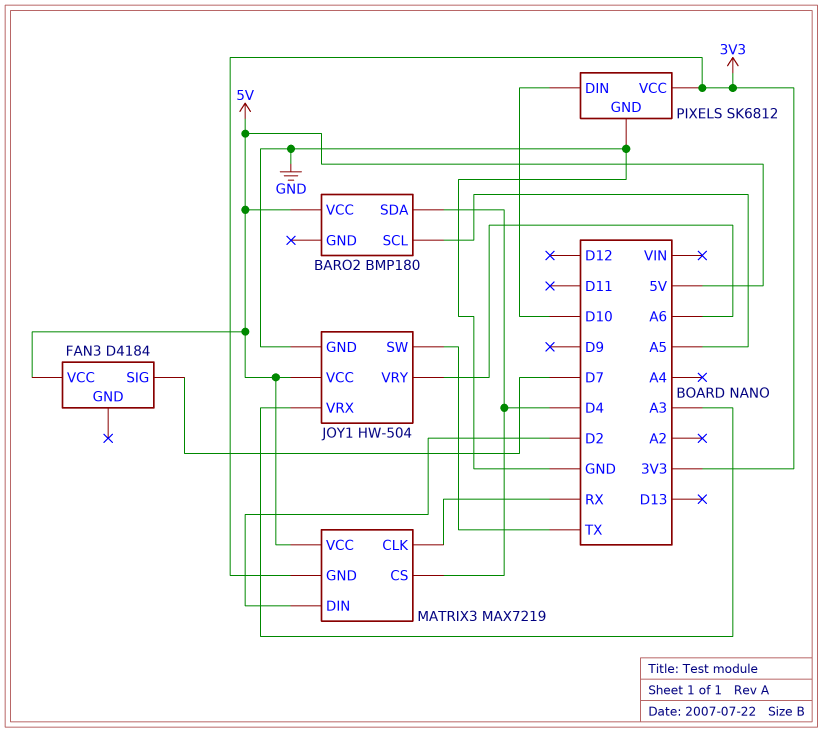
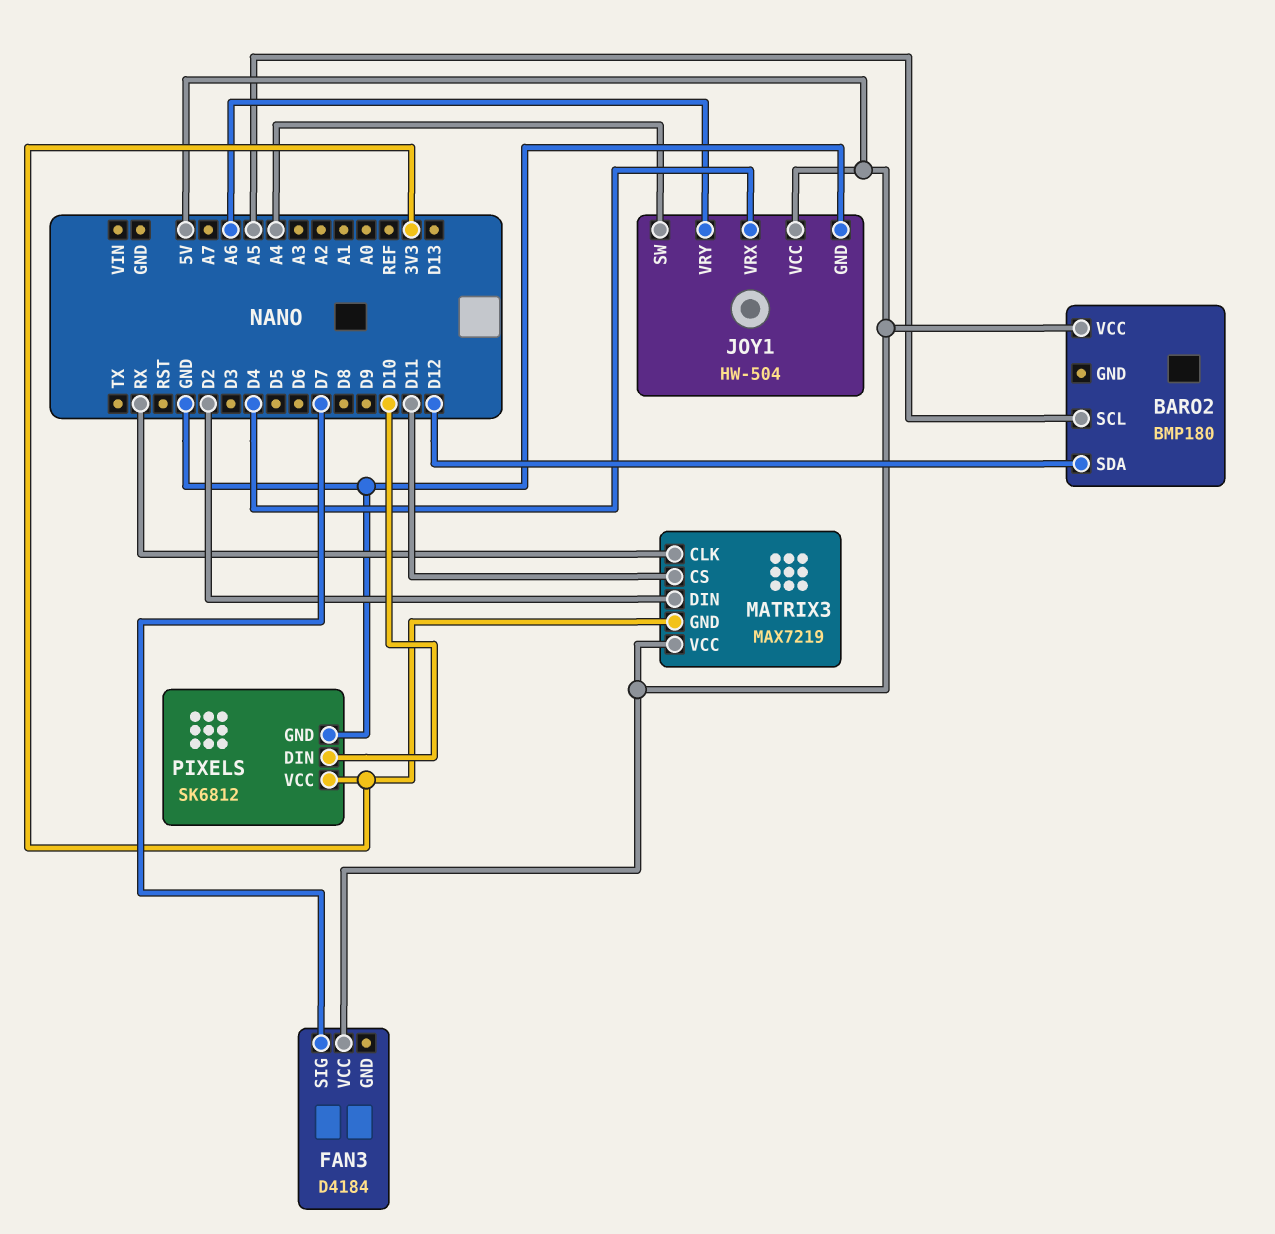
BARO2 pin SDA: D4 -> D12
JOY1 pin SW: TX -> A4
JOY1 pin VRX: A3 -> D4
MATRIX3 pin CS: D4 -> D11

